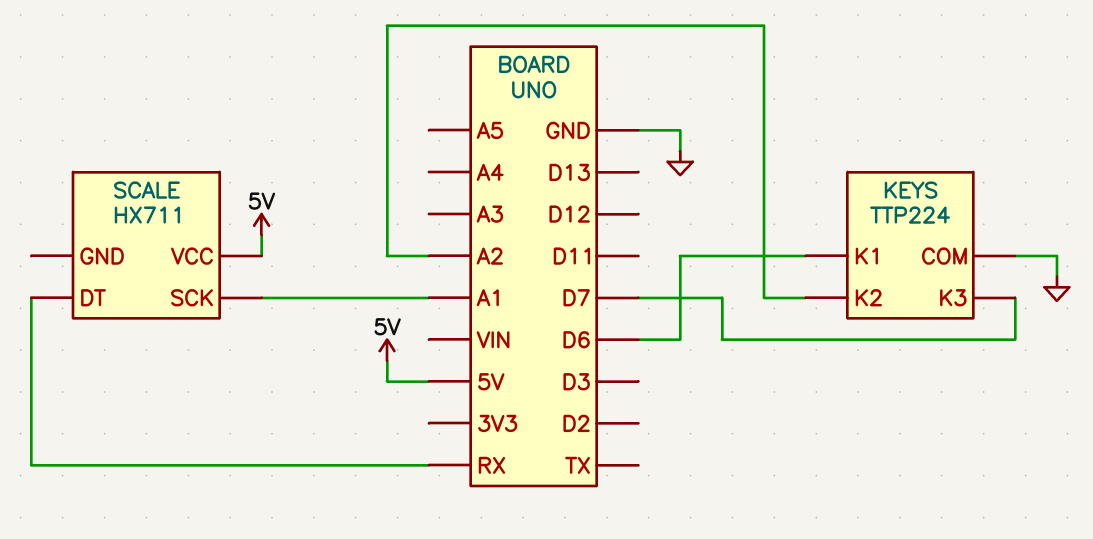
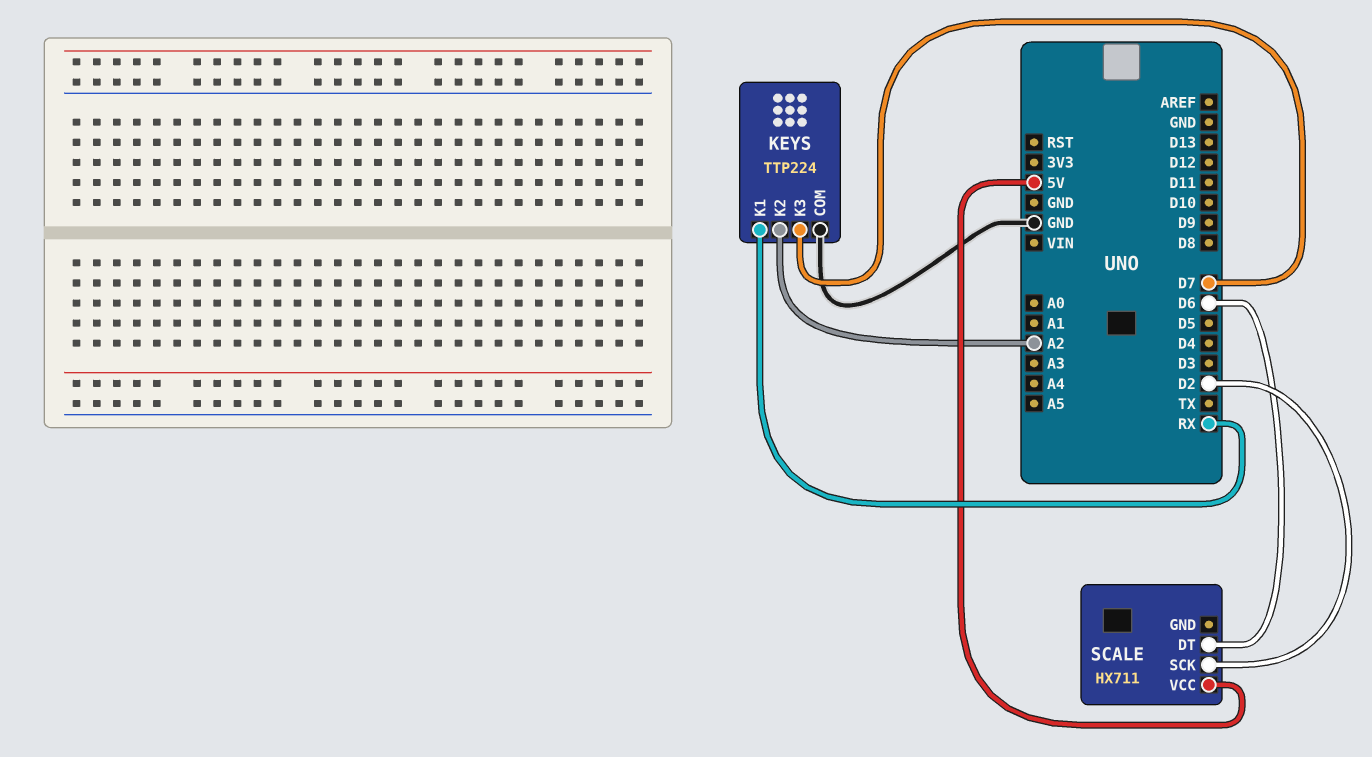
KEYS pin K1: D6 -> RX
SCALE pin DT: RX -> D6
SCALE pin SCK: A1 -> D2

